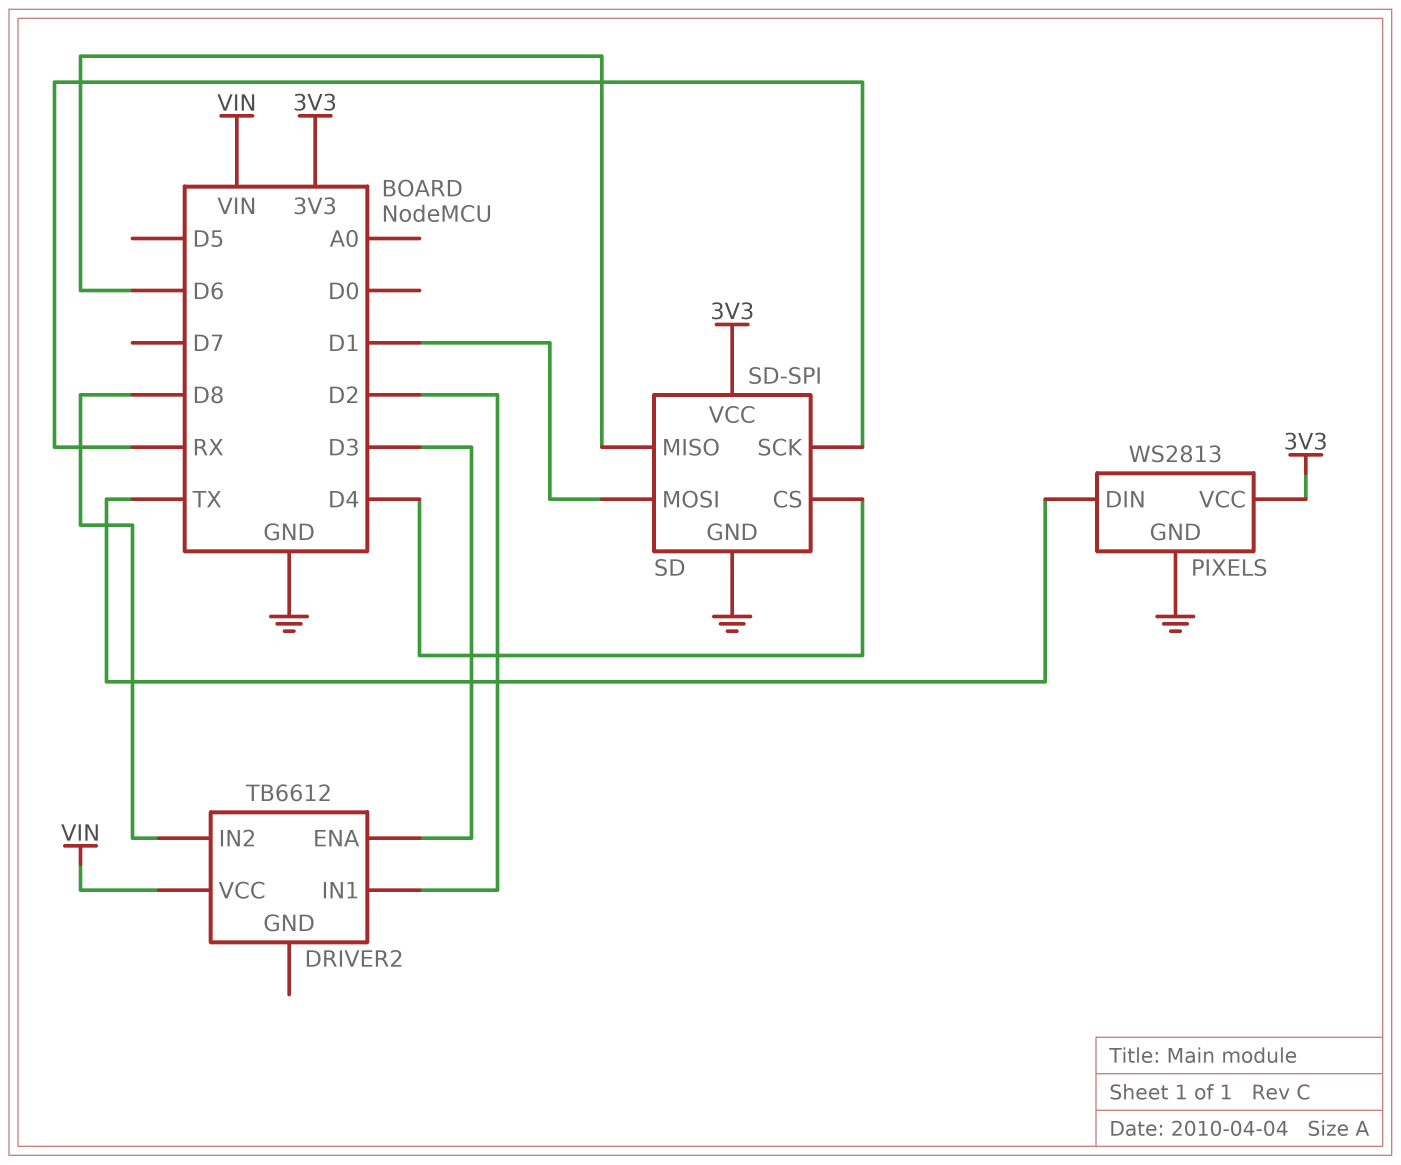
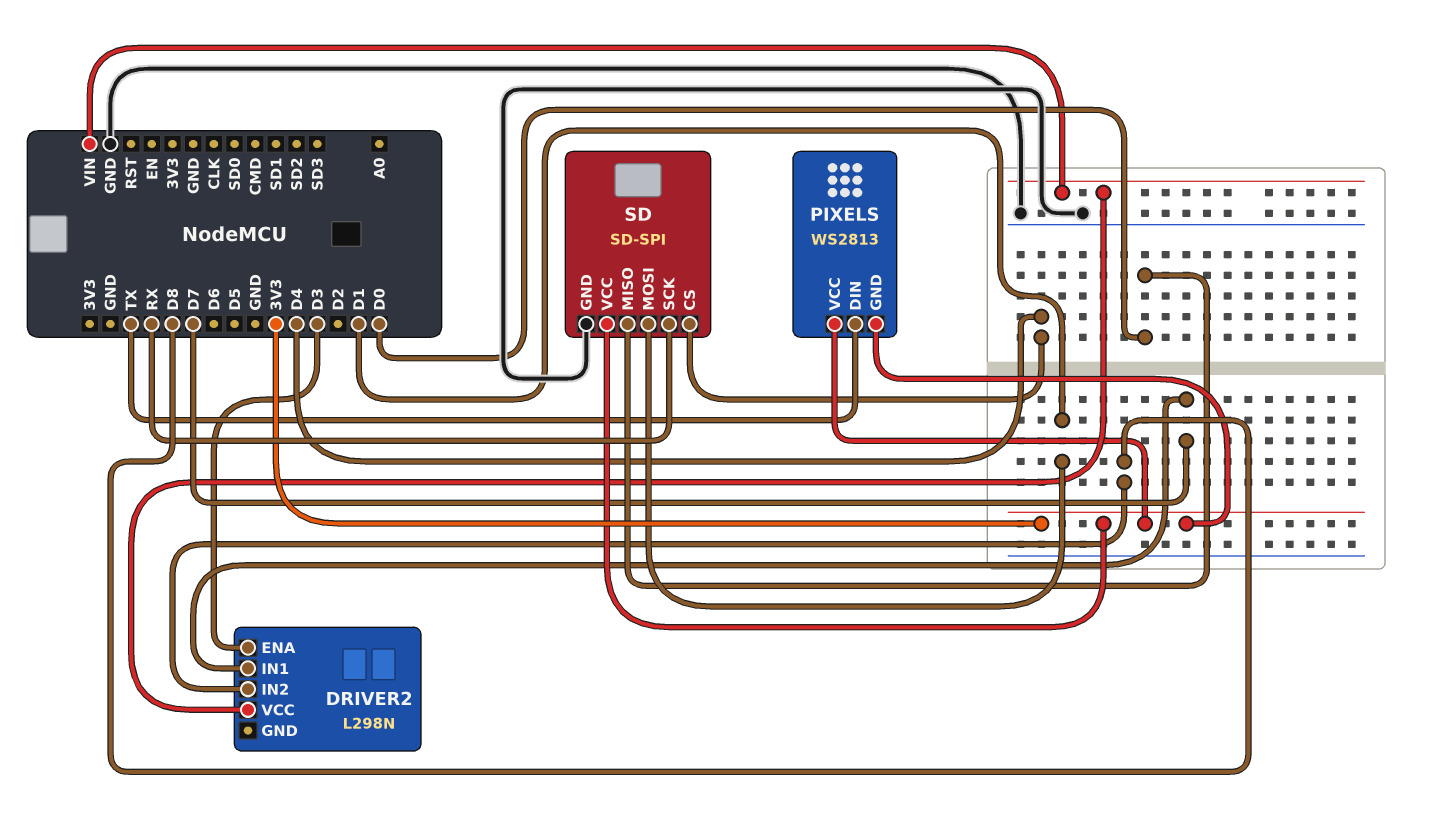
DRIVER2: TB6612 -> L298N
DRIVER2 pin IN1: D2 -> D7
PIXELS pin GND: GND -> 3V3
SD pin MISO: D6 -> D0

